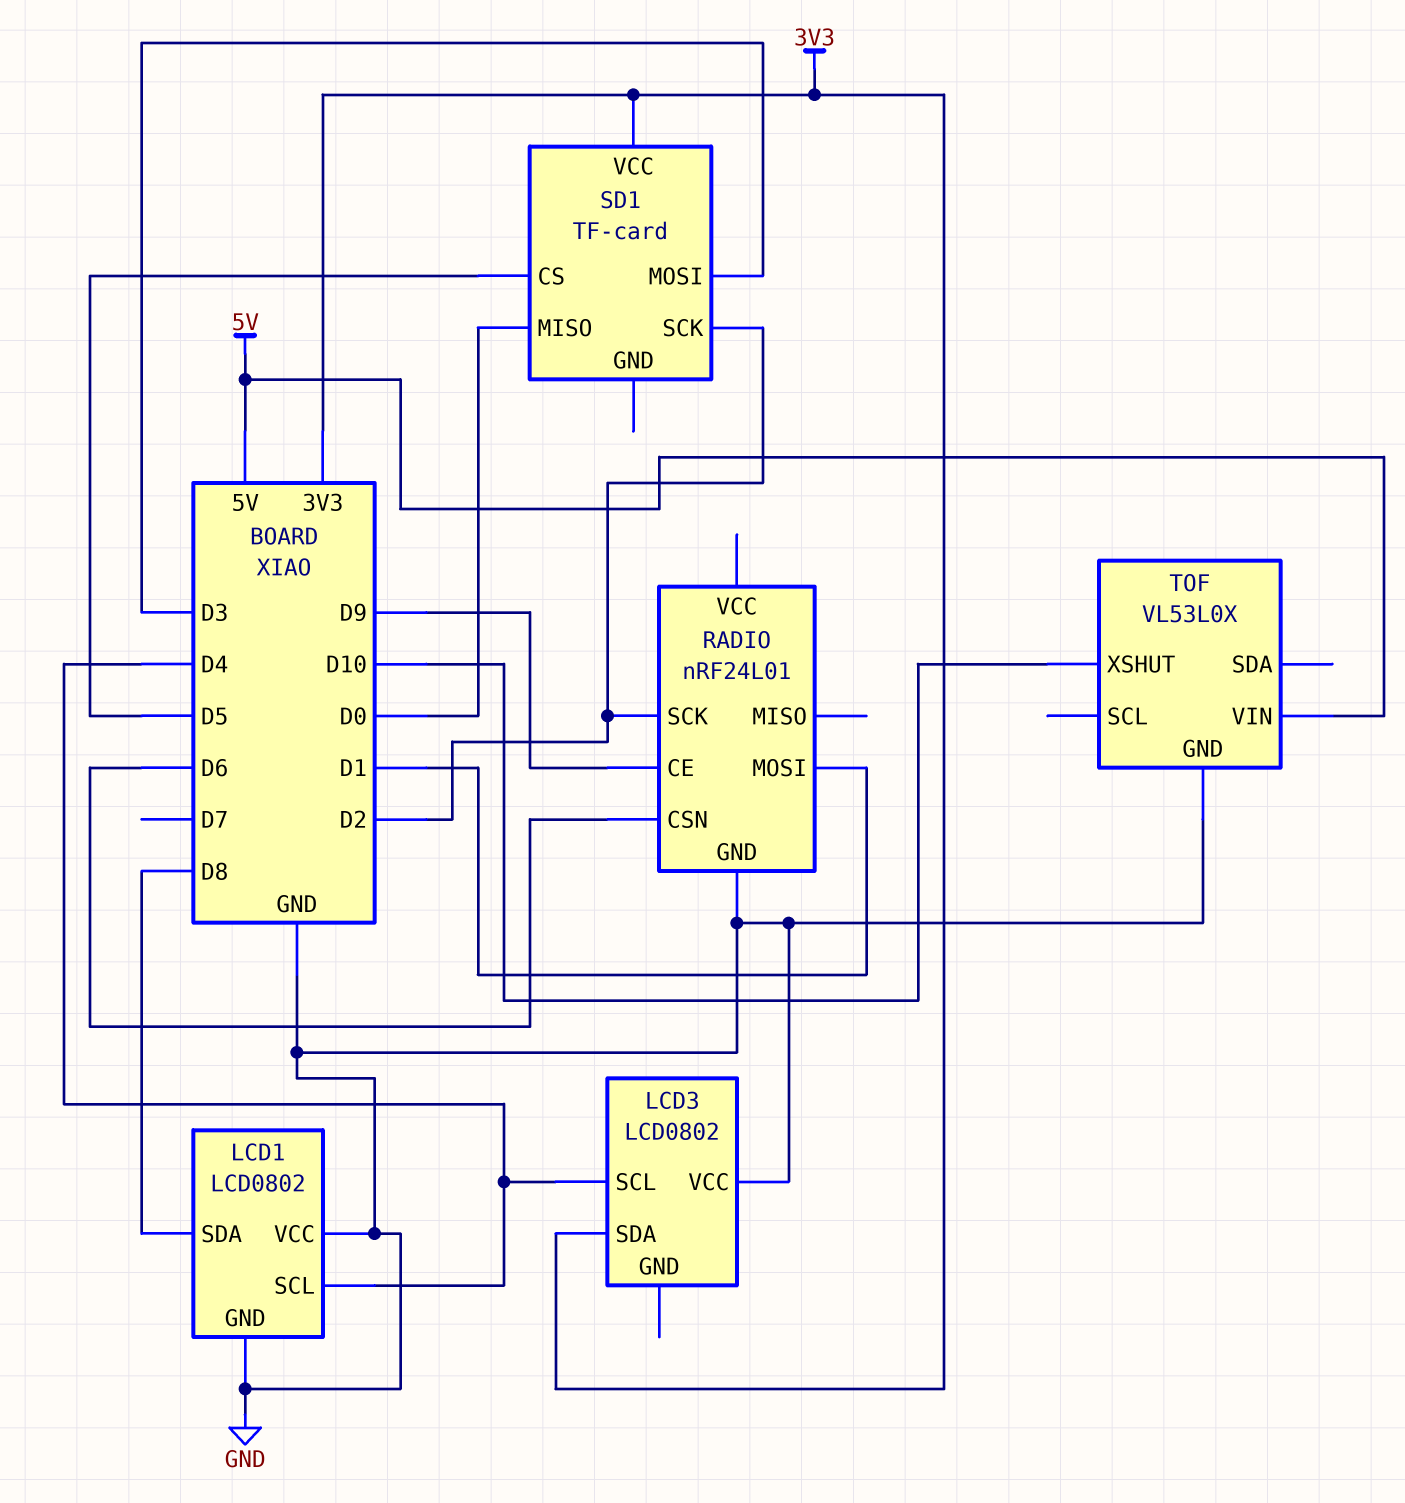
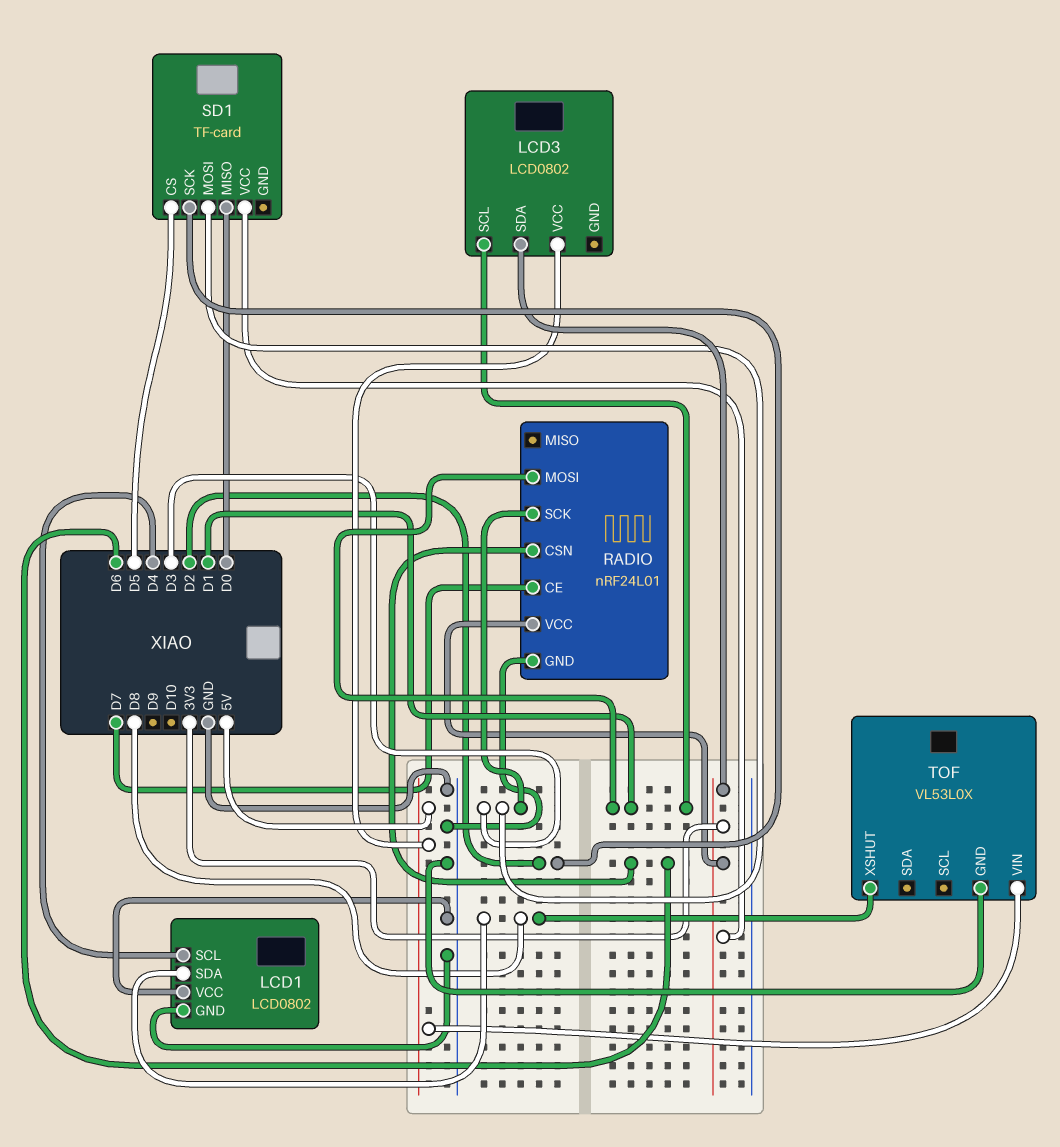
LCD3 pin SCL: D4 -> D1
LCD3 pin VCC: GND -> 5V
RADIO pin CE: D9 -> D7
RADIO pin SCK: D2 -> D3
RADIO pin VCC: none -> 3V3
TOF pin XSHUT: D10 -> D8

